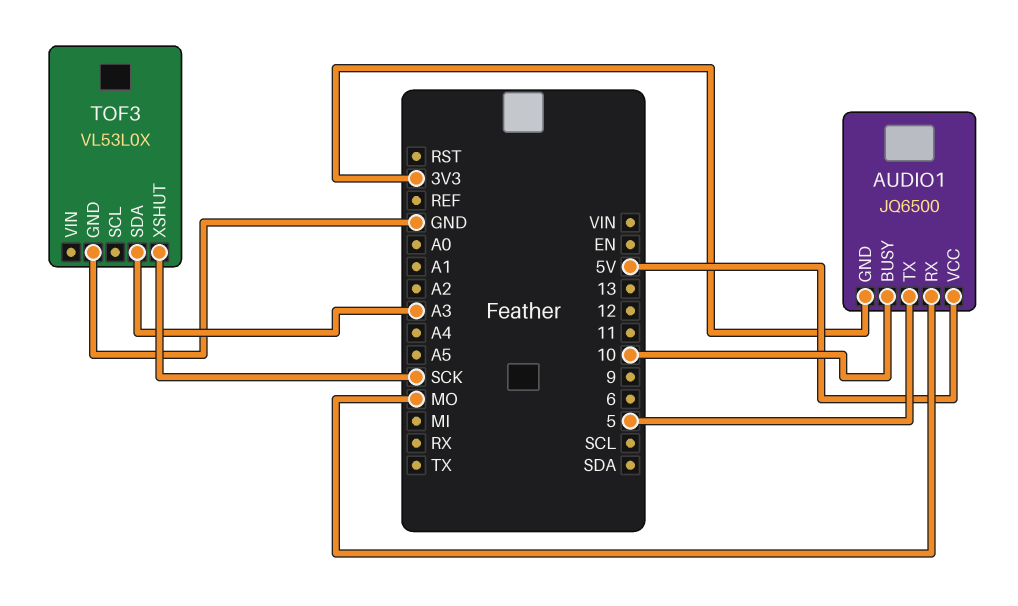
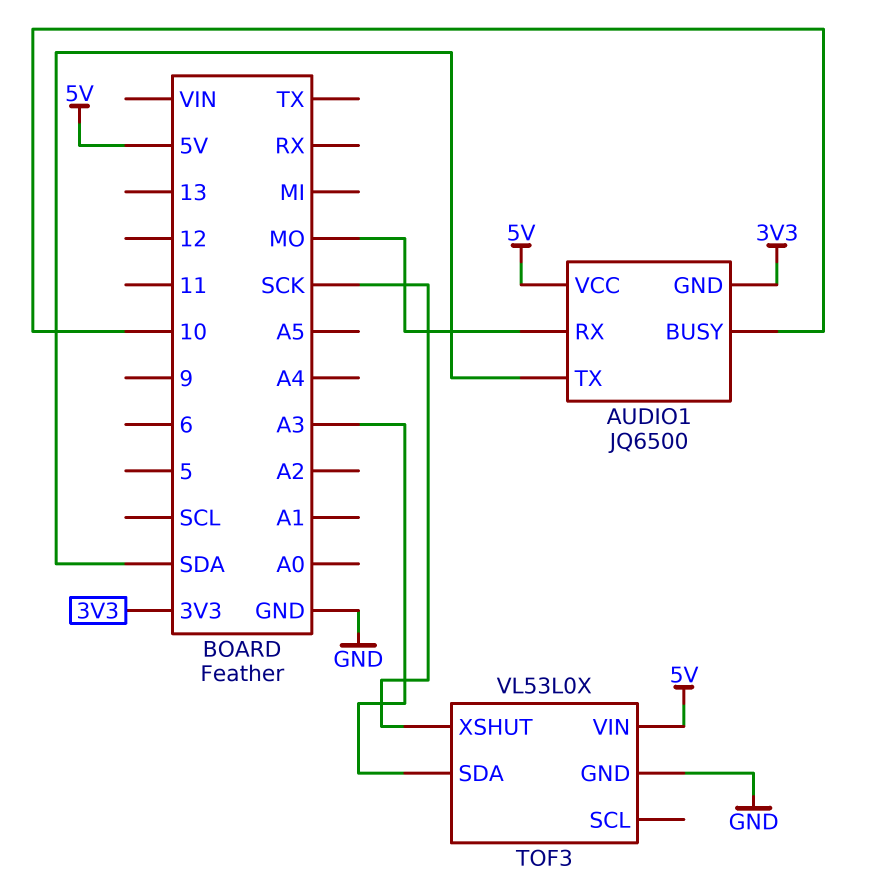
AUDIO1 pin TX: 5 -> SDA
TOF3 pin VIN: none -> 5V

